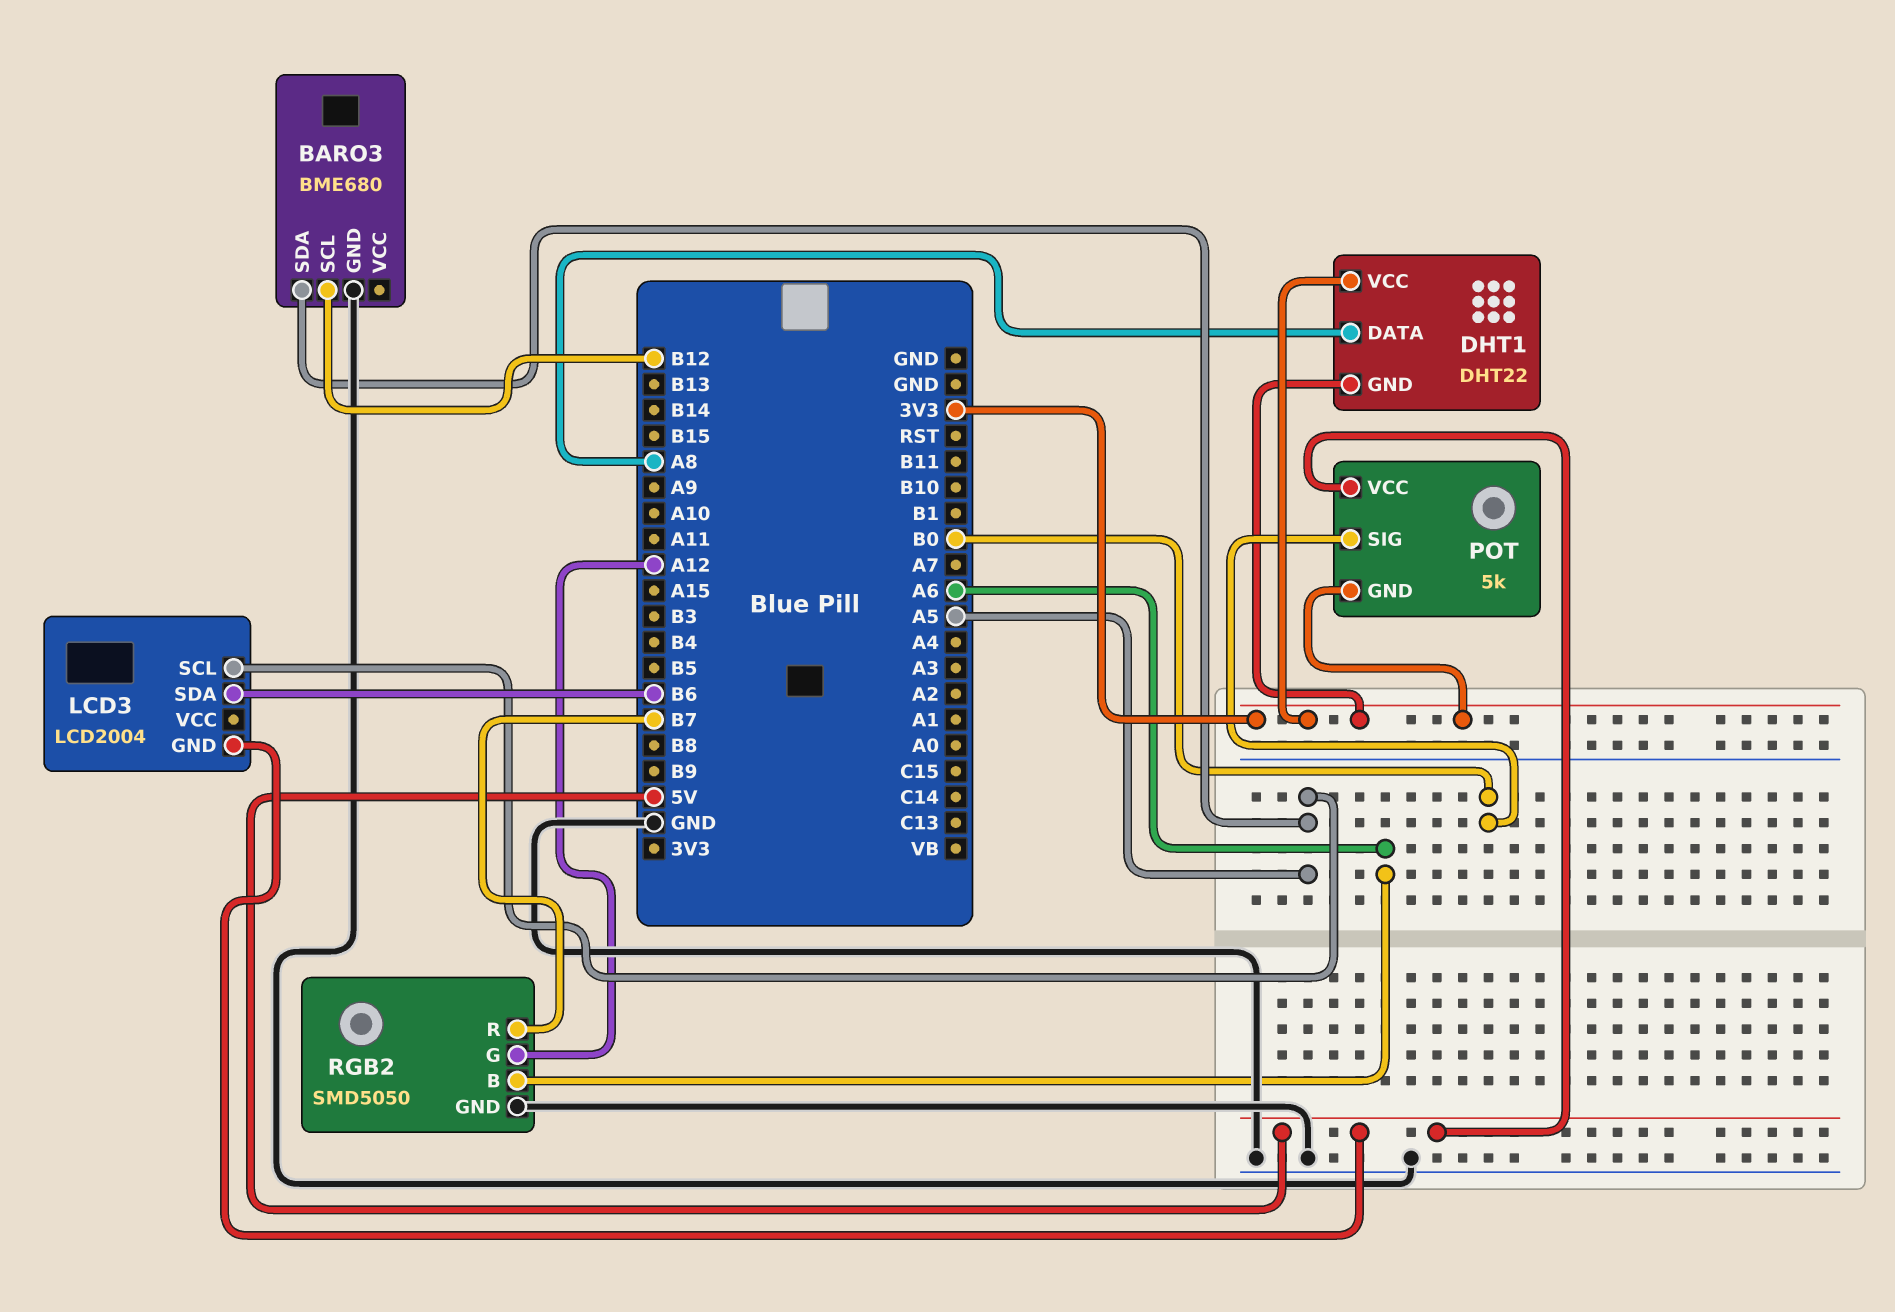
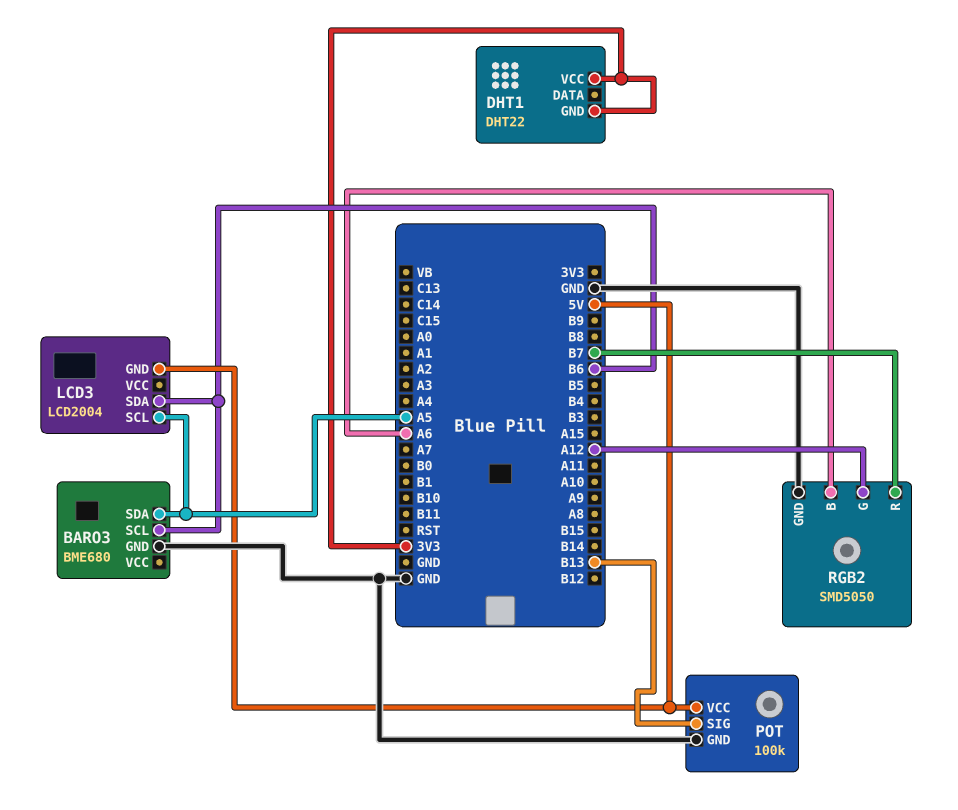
BARO3 pin SCL: B12 -> B6
DHT1 pin DATA: A8 -> none
POT: 5k -> 100k
POT pin GND: 3V3 -> GND
POT pin SIG: B0 -> B13

